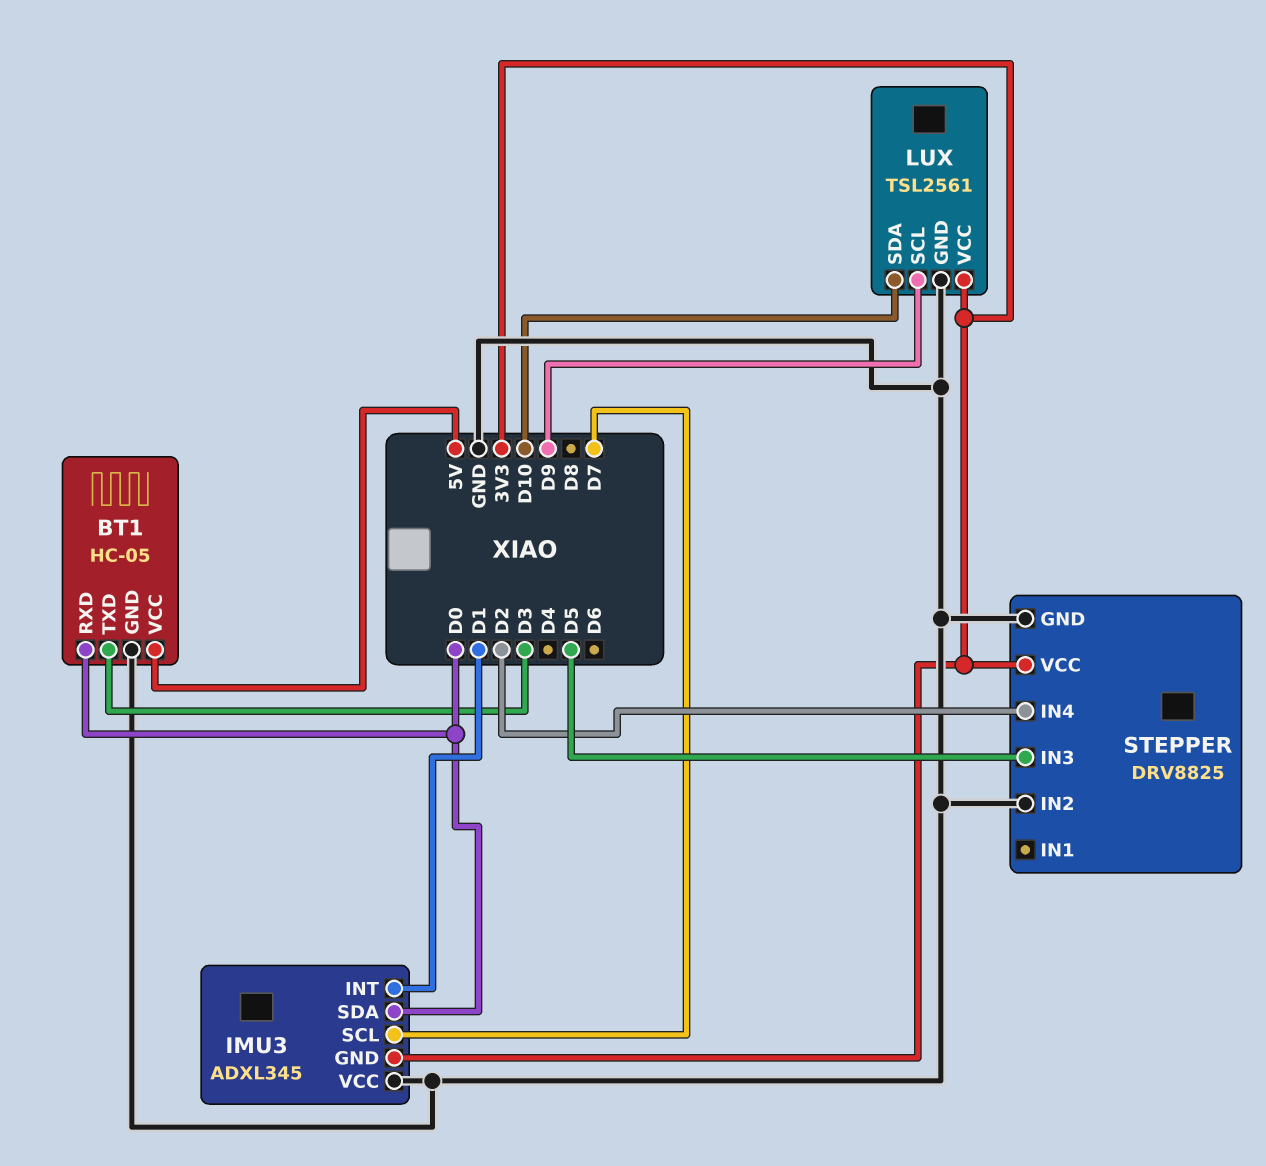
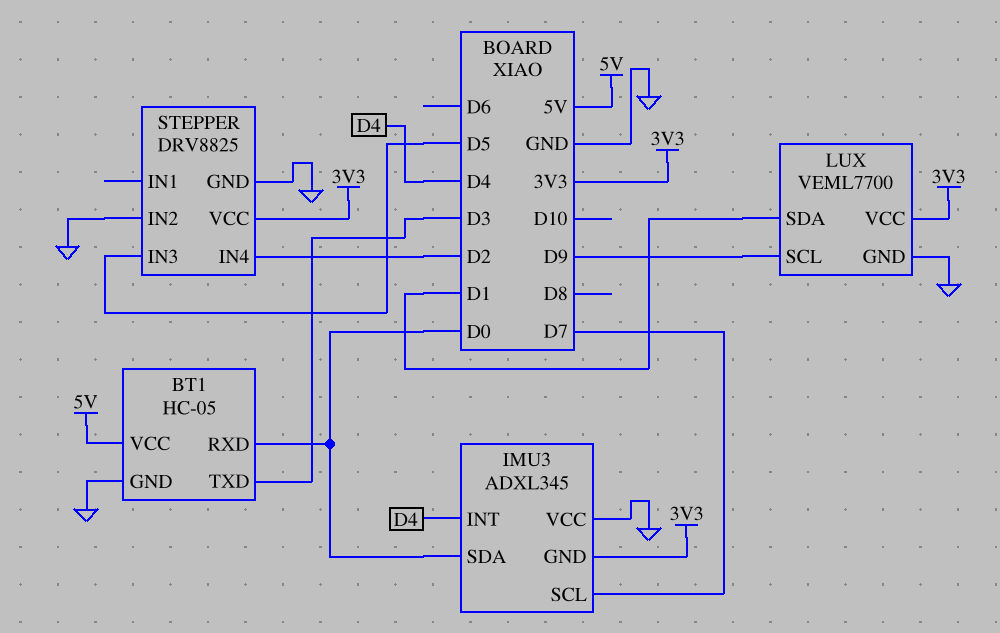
IMU3 pin INT: D1 -> D4
LUX: TSL2561 -> VEML7700
LUX pin SDA: D10 -> D1

